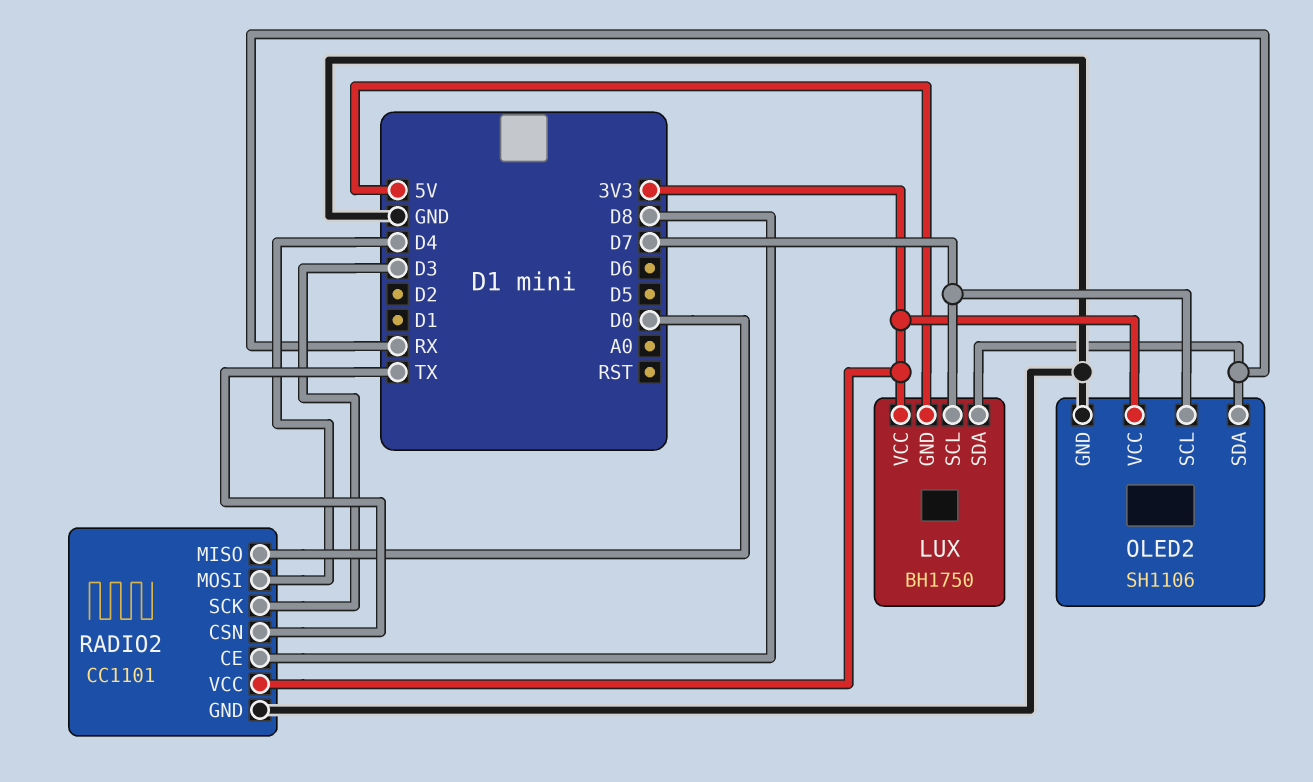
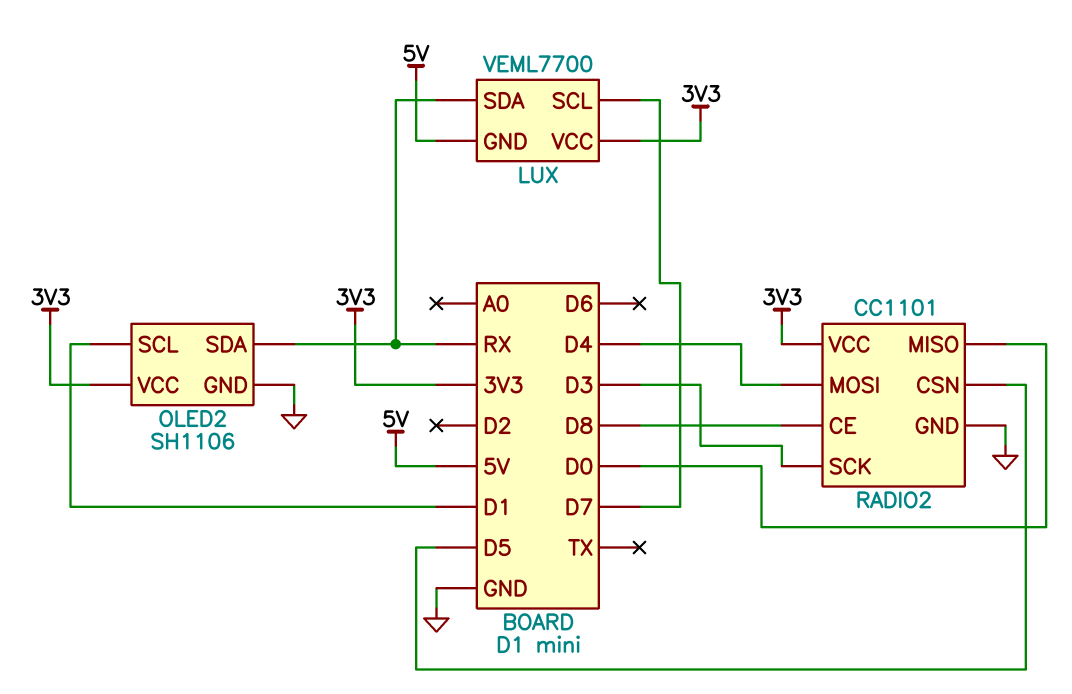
LUX: BH1750 -> VEML7700
OLED2 pin SCL: D7 -> D1
RADIO2 pin CSN: TX -> D5

